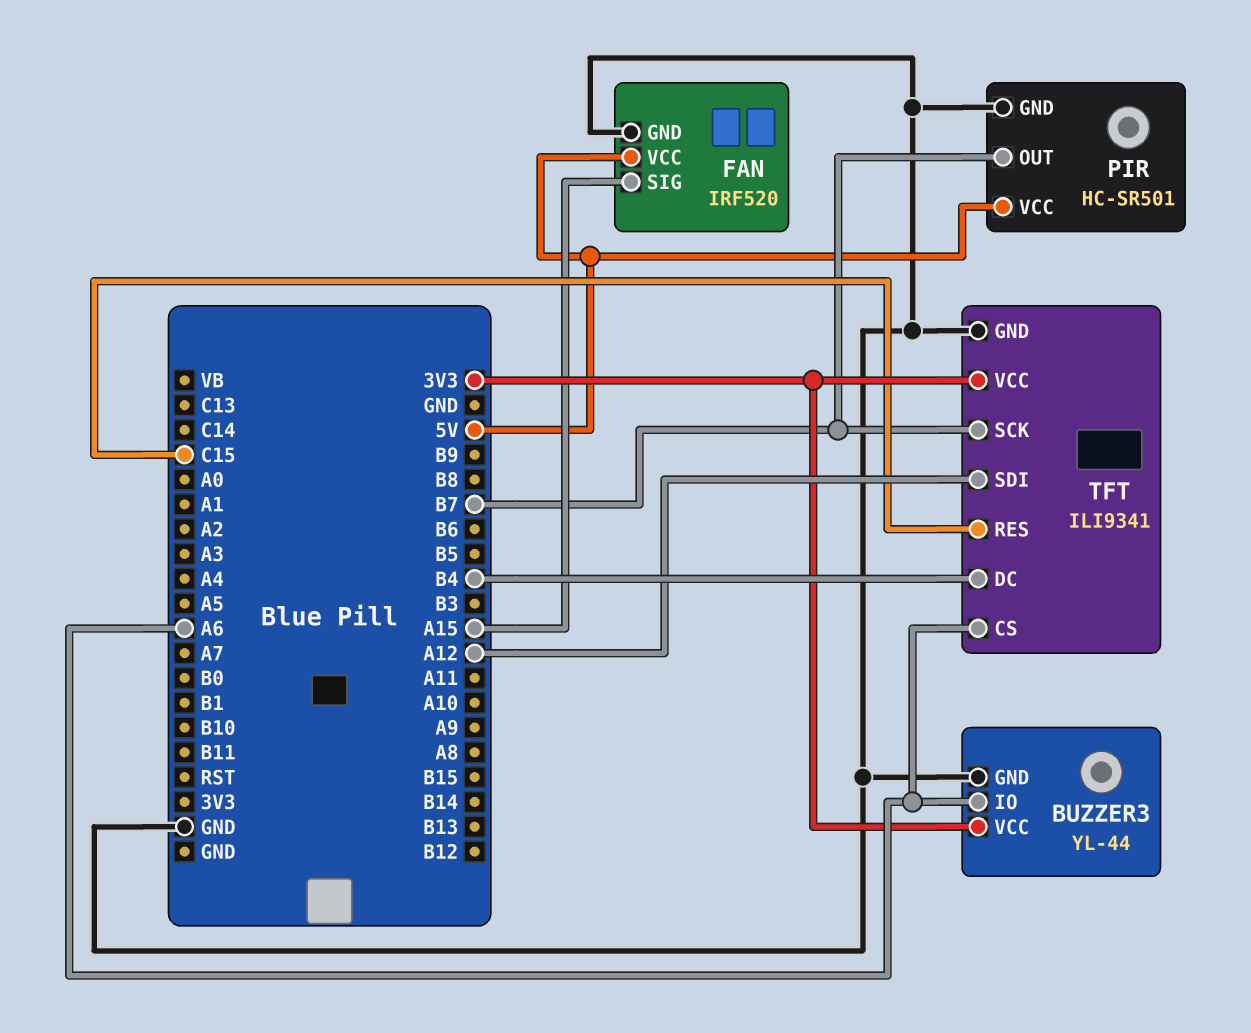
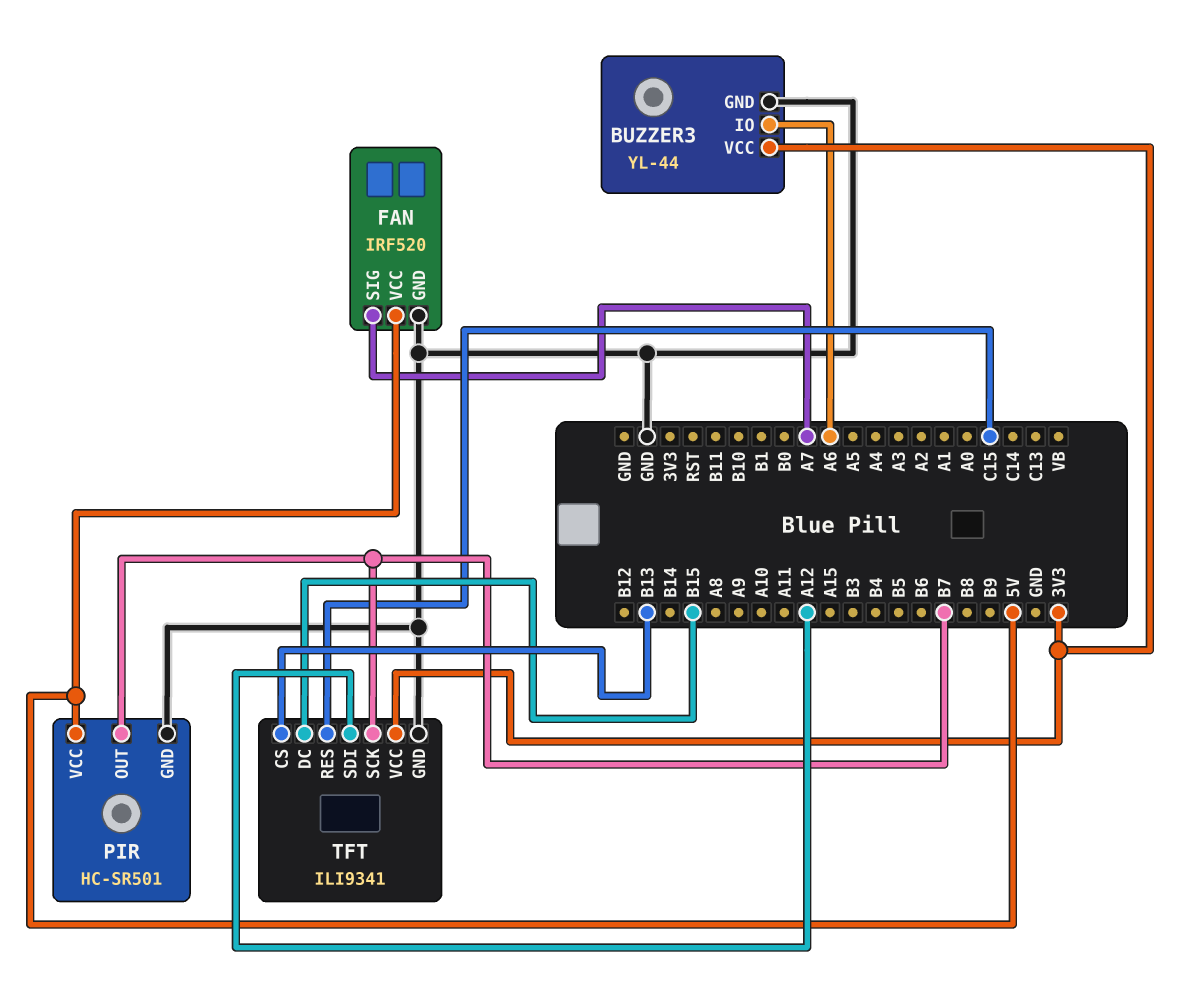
FAN pin SIG: A15 -> A7
TFT pin CS: A6 -> B13
TFT pin DC: B4 -> B15

